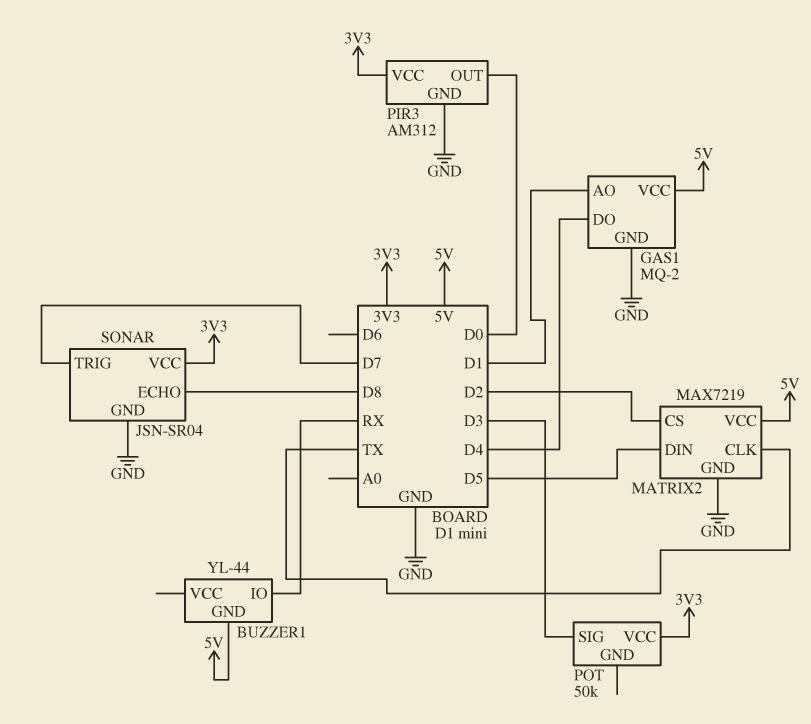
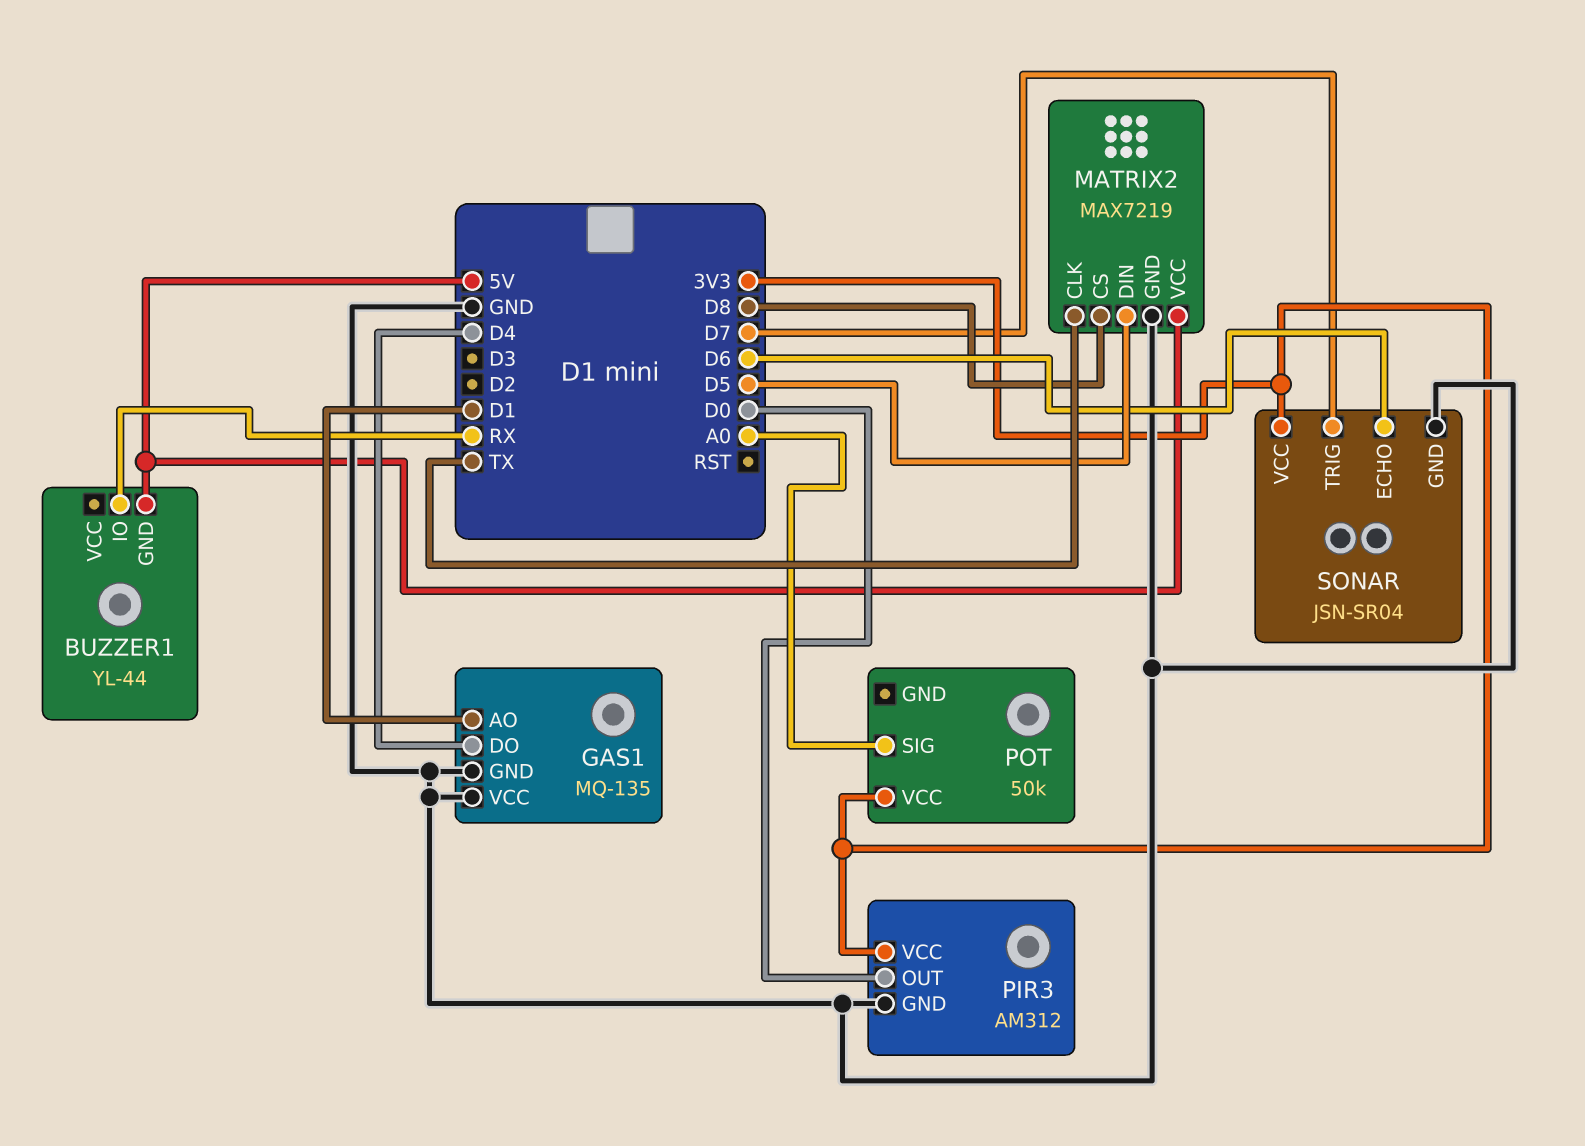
GAS1: MQ-2 -> MQ-135
GAS1 pin VCC: 5V -> GND
MATRIX2 pin CS: D2 -> D8
POT pin SIG: D3 -> A0
SONAR pin ECHO: D8 -> D6

